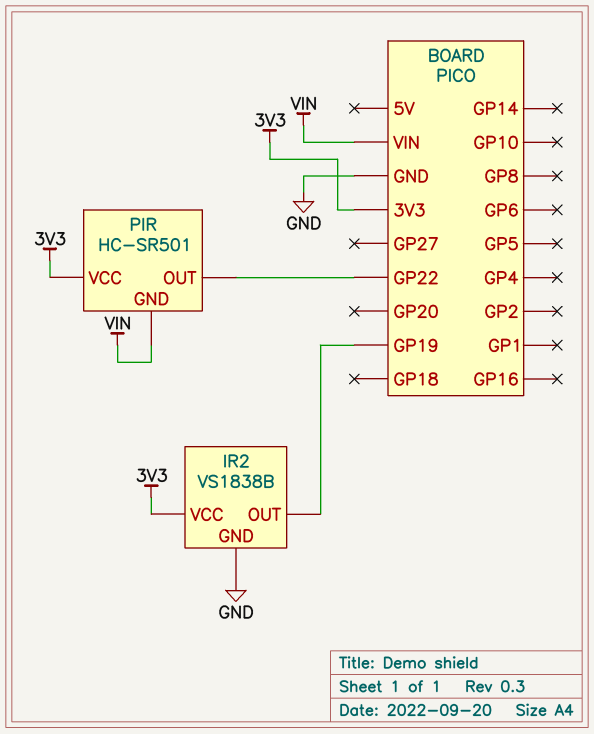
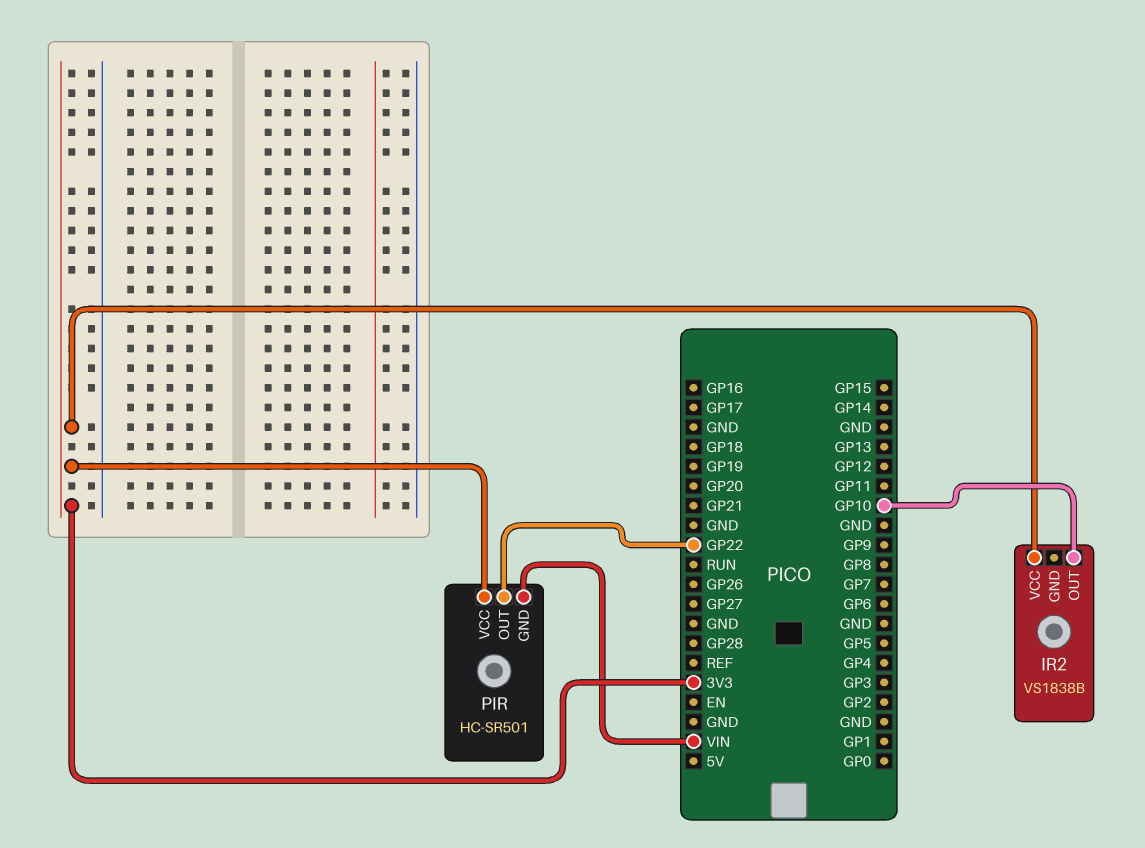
IR2 pin GND: GND -> none
IR2 pin OUT: GP19 -> GP10

